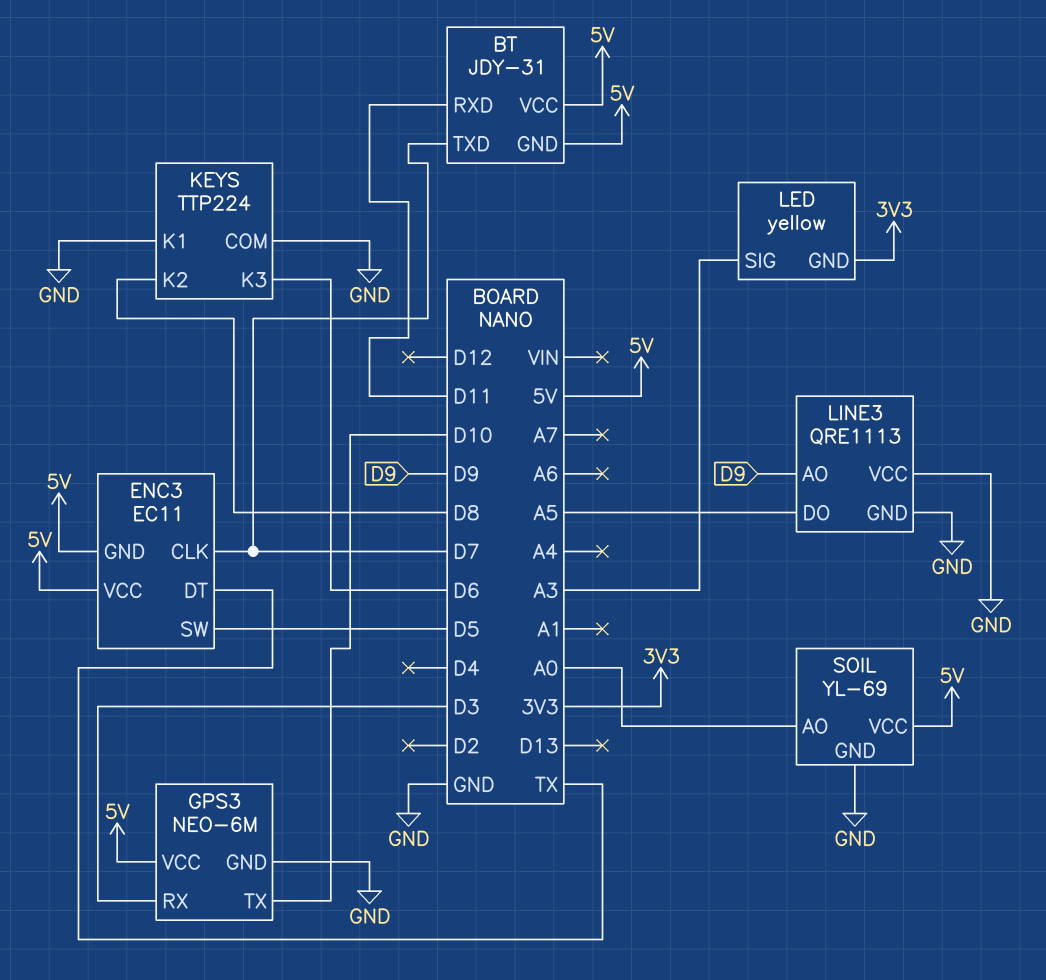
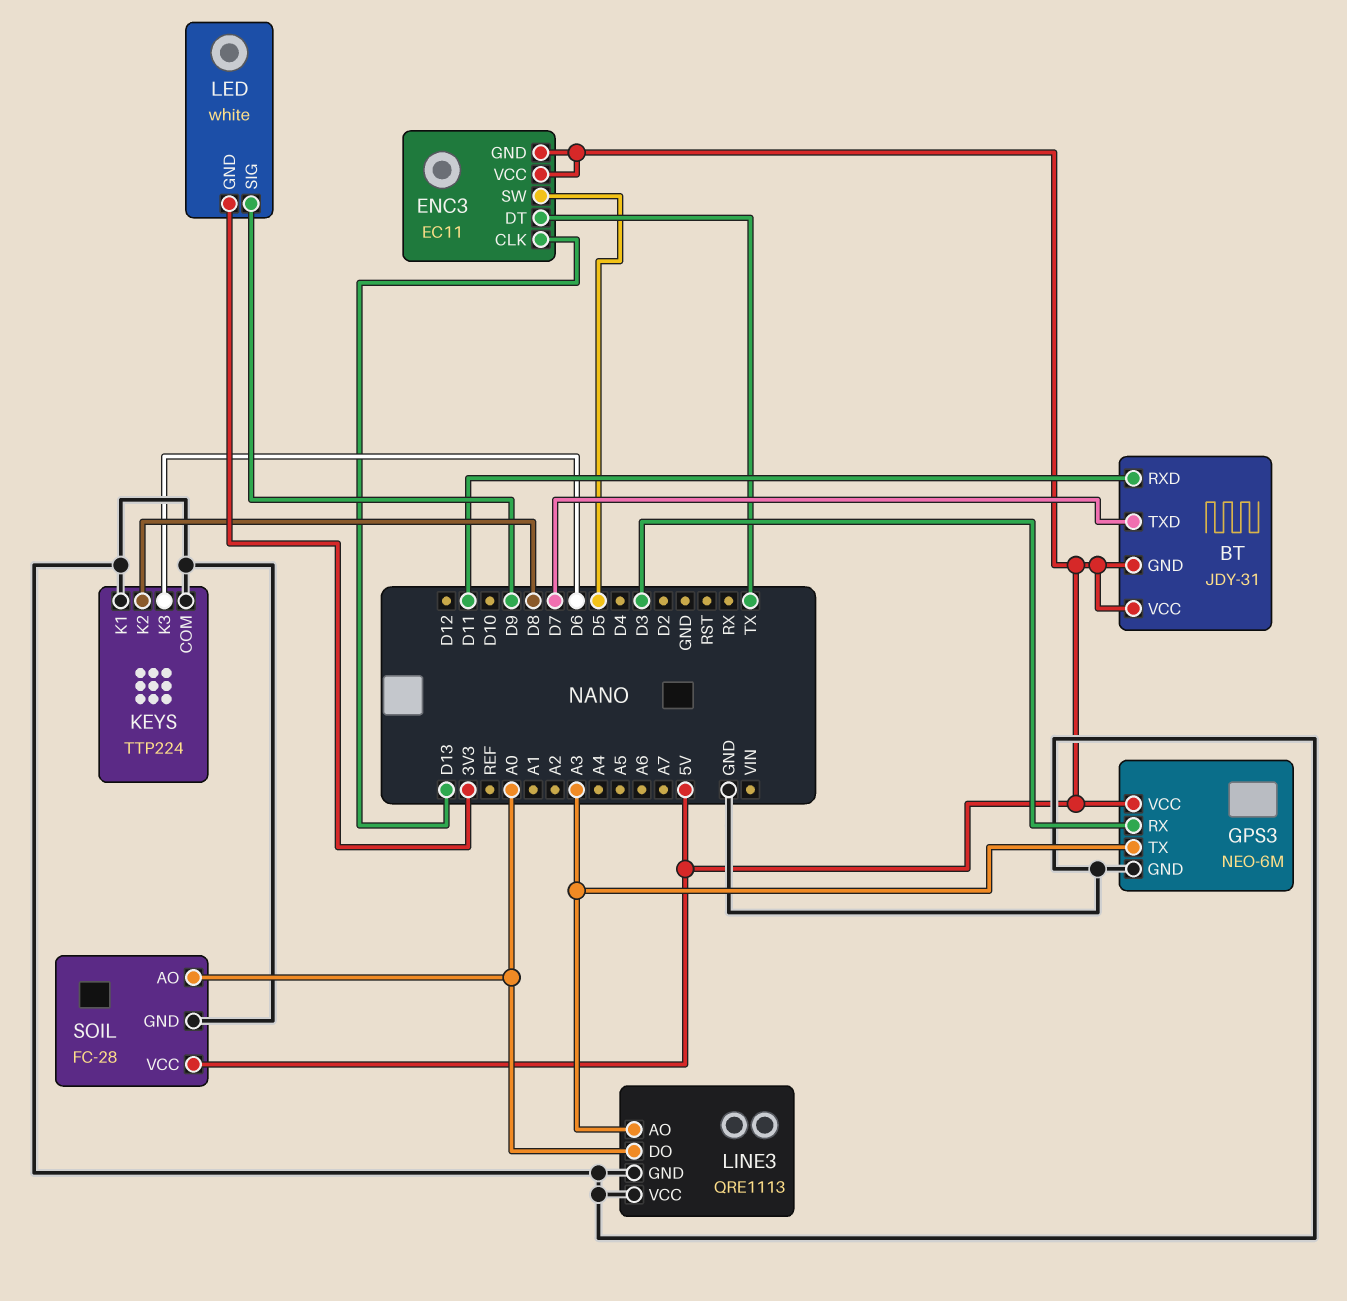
ENC3 pin CLK: D7 -> D13
GPS3 pin TX: D10 -> A3
LED: yellow -> white
LED pin SIG: A3 -> D9
LINE3 pin AO: D9 -> A3
LINE3 pin DO: A5 -> A0
SOIL: YL-69 -> FC-28

